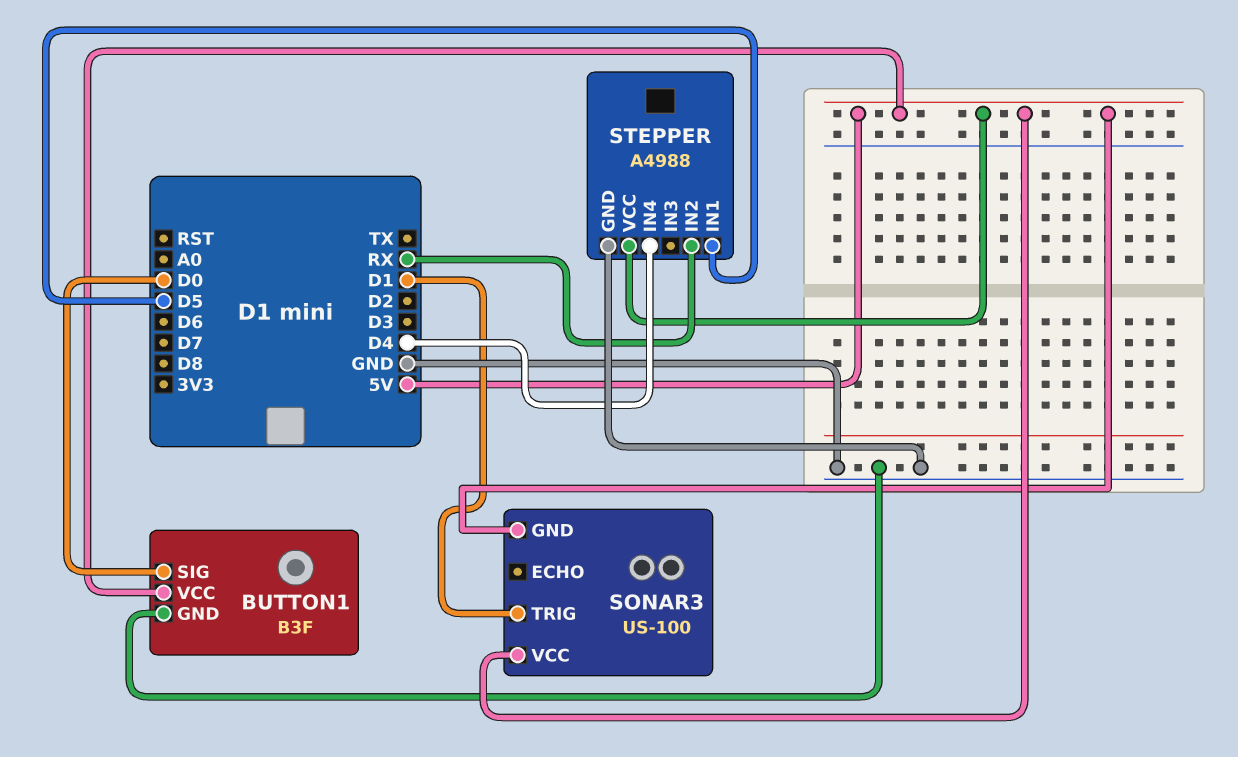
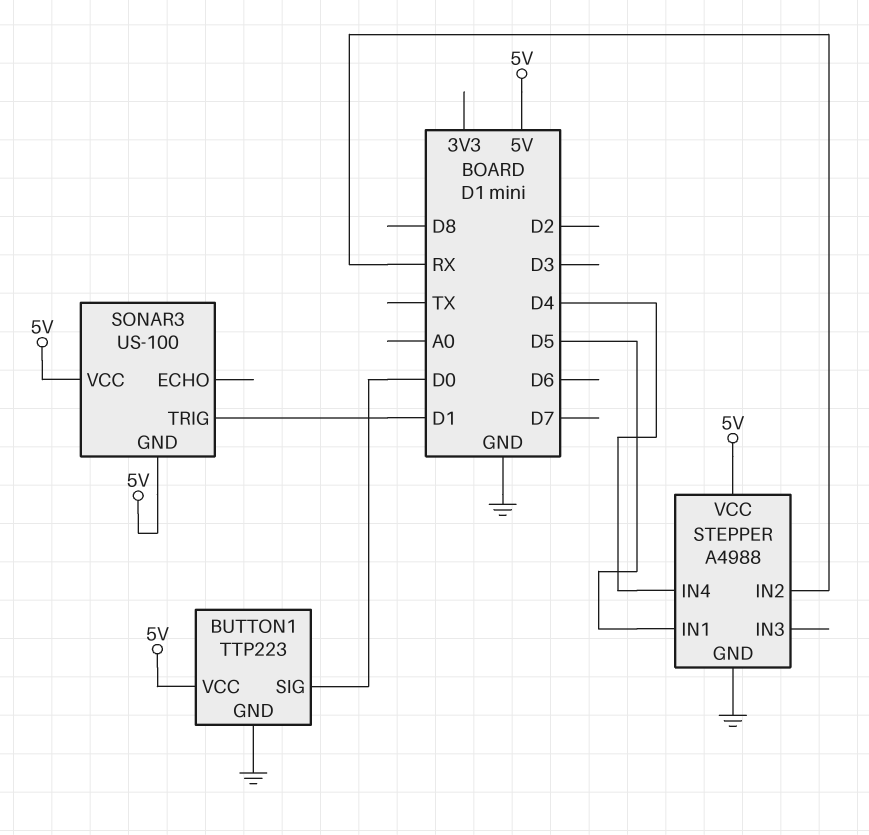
BUTTON1: B3F -> TTP223

